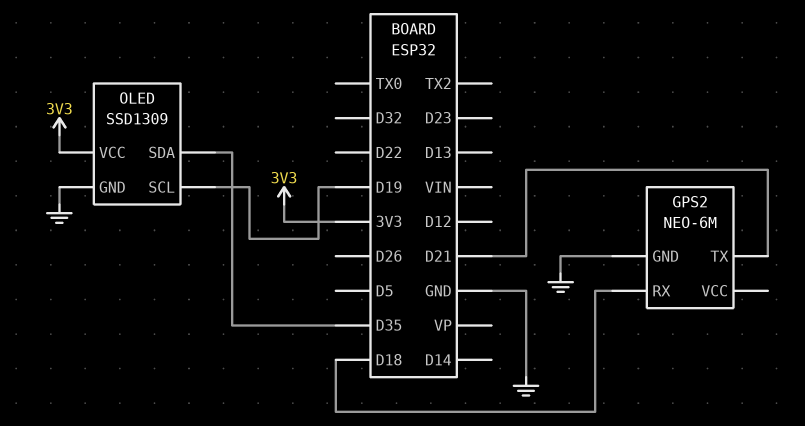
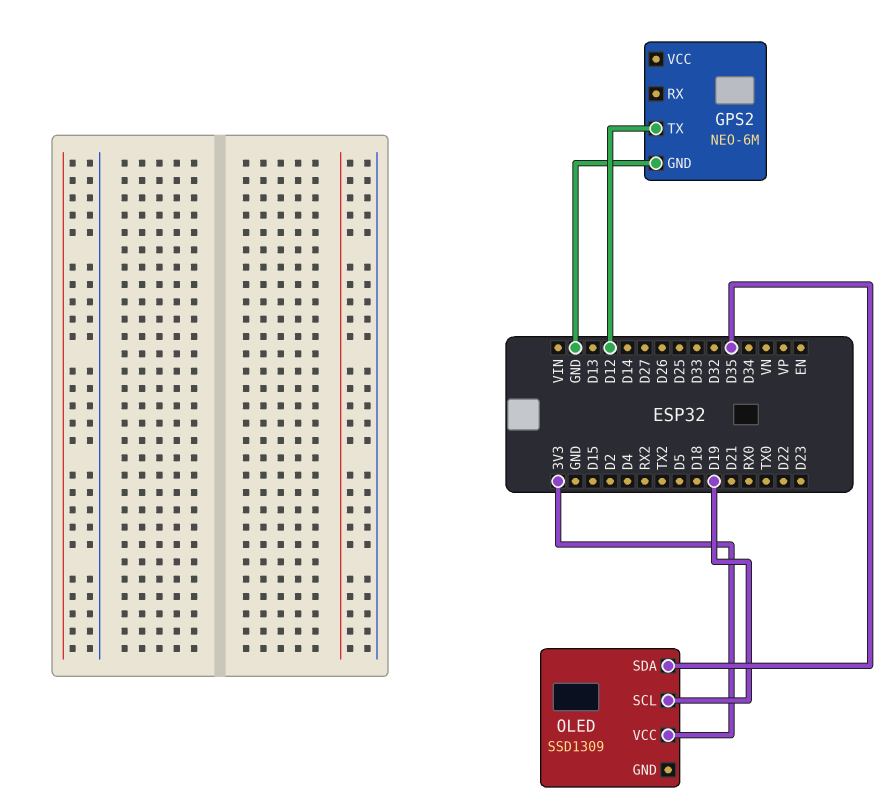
GPS2 pin RX: D18 -> none
GPS2 pin TX: D21 -> D12
OLED pin GND: GND -> none

